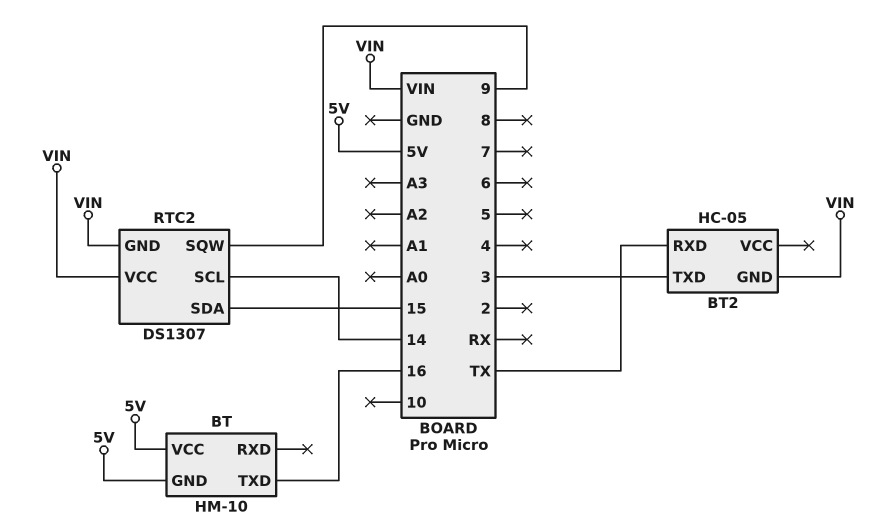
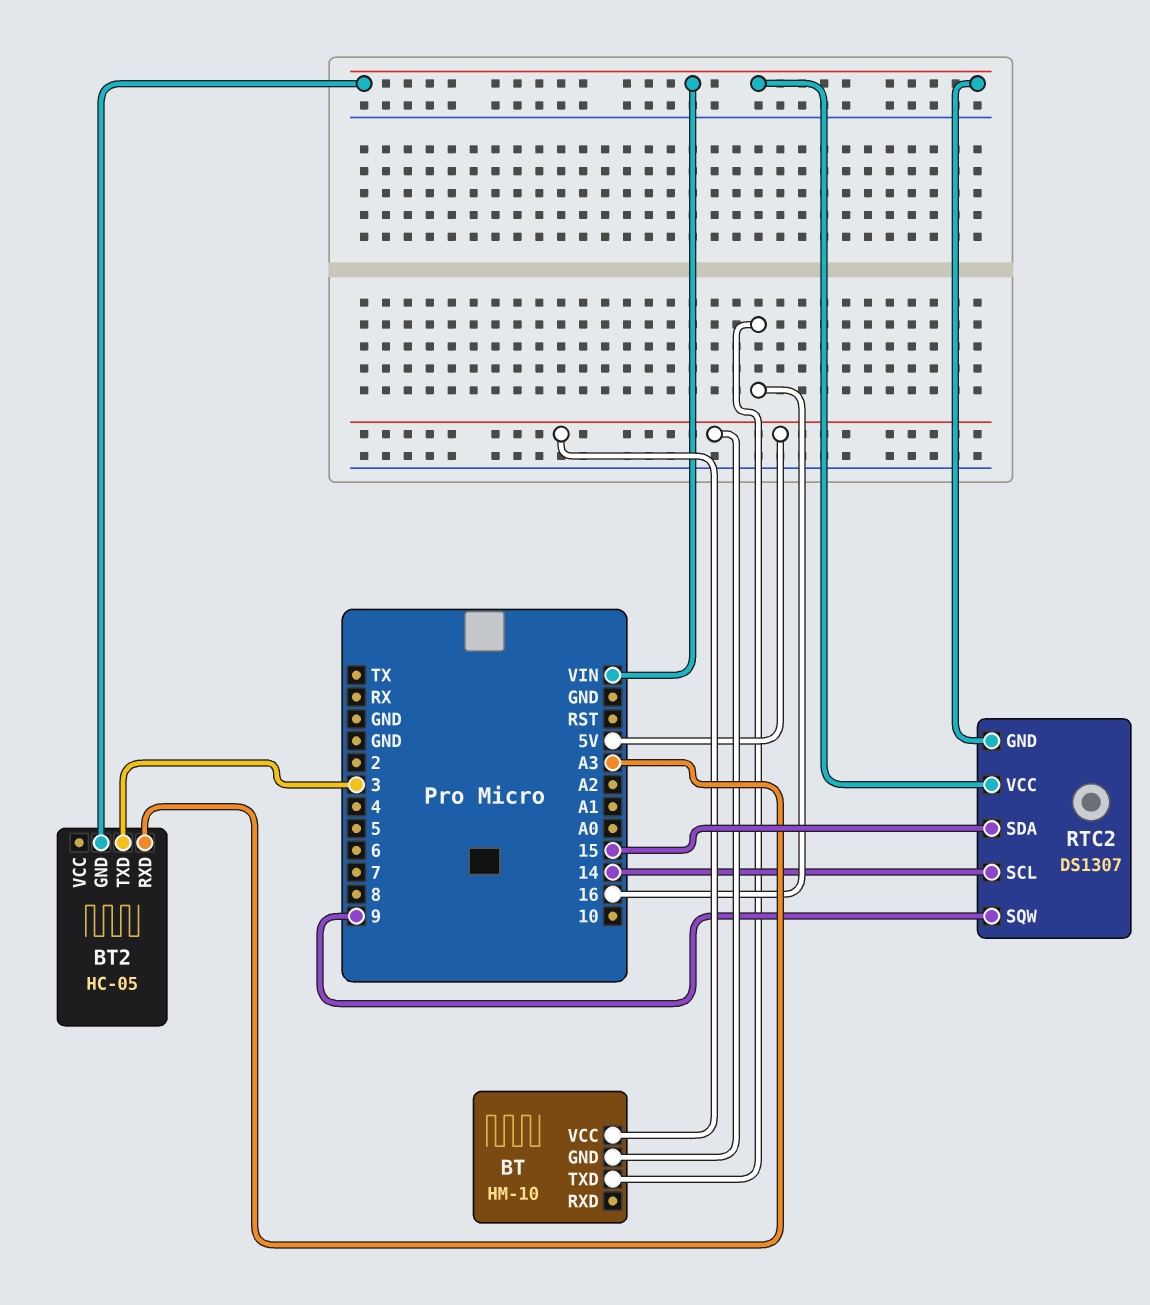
BT2 pin RXD: TX -> A3

